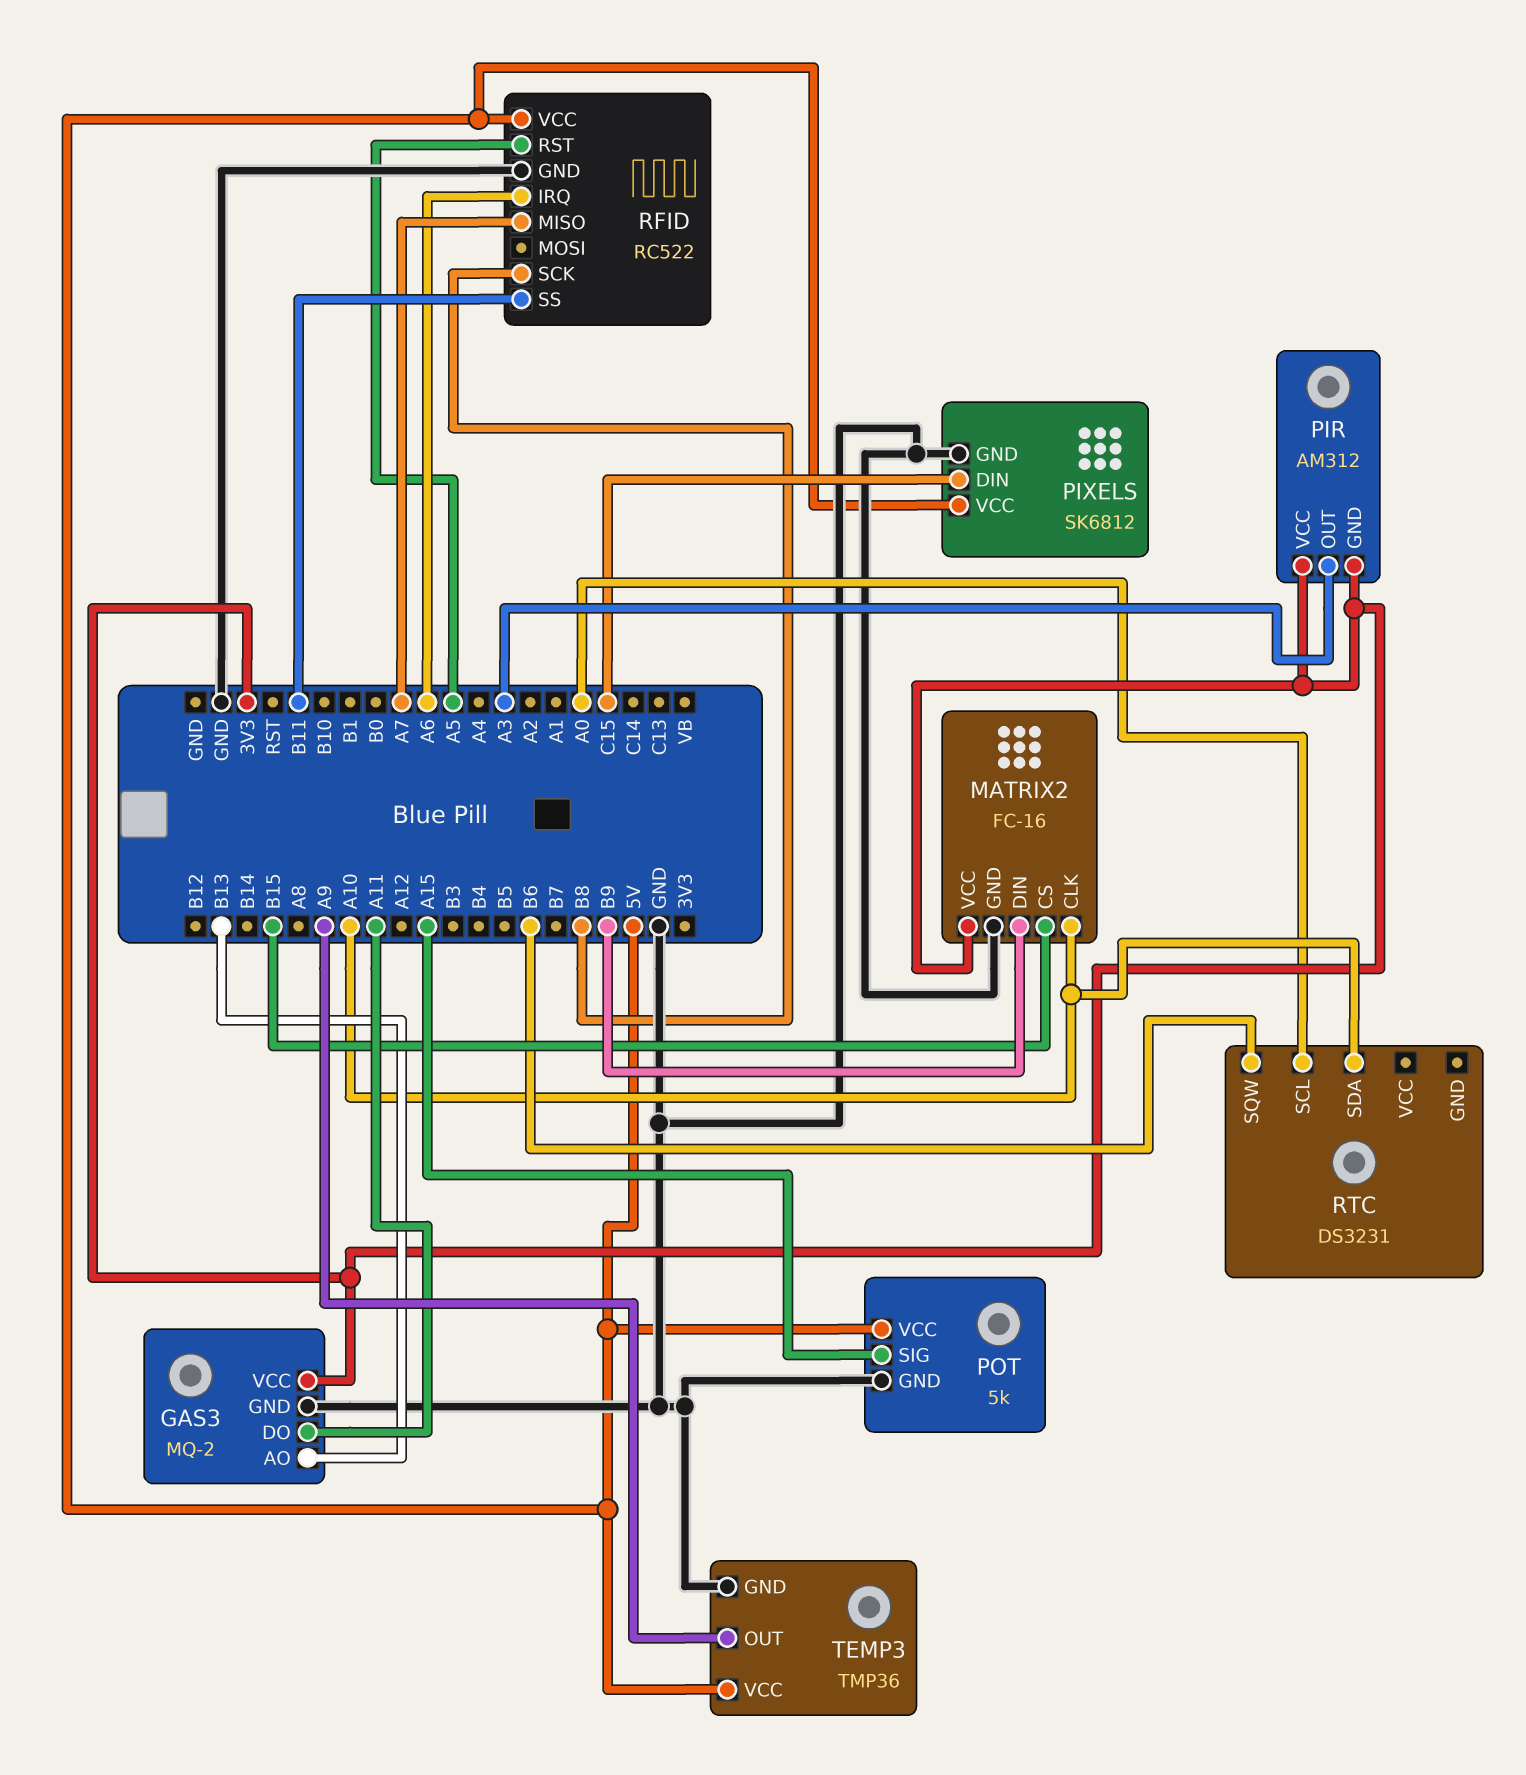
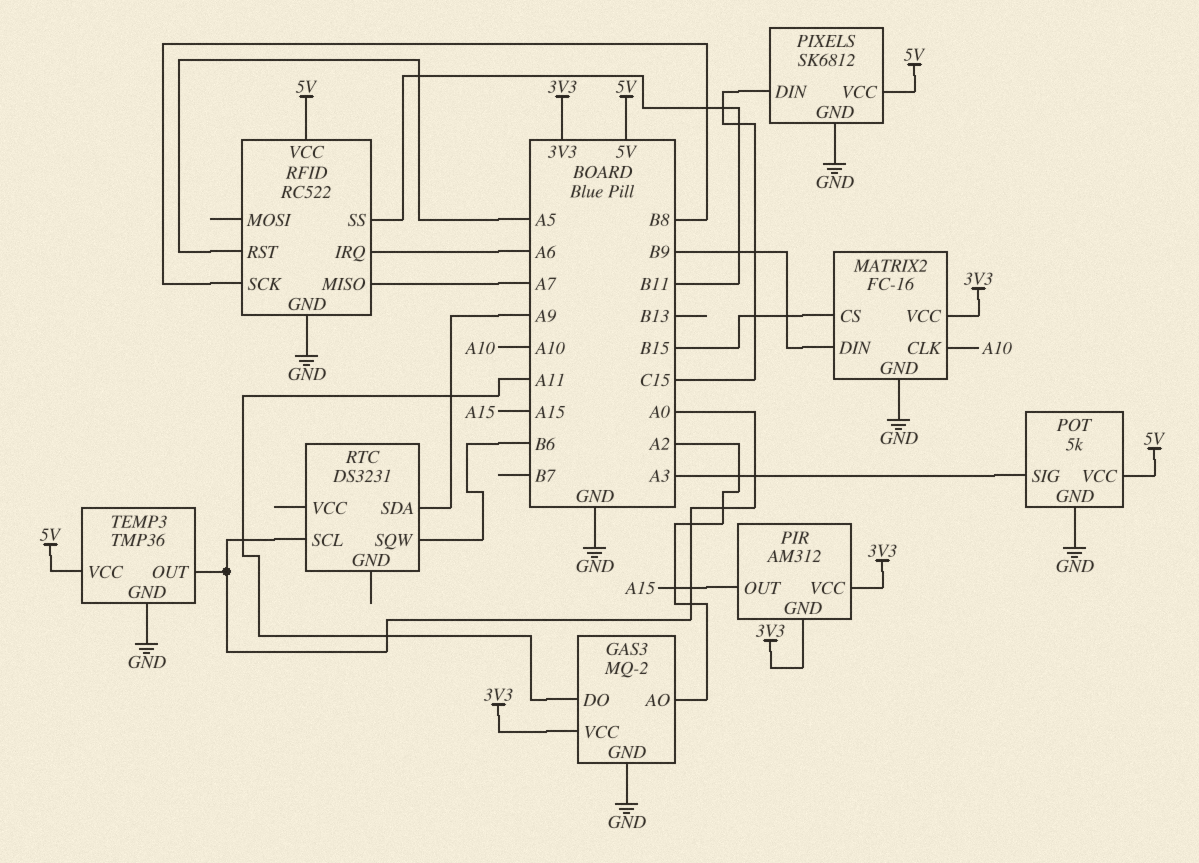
GAS3 pin AO: B13 -> A2
PIR pin OUT: A3 -> A15
POT pin SIG: A15 -> A3
RTC pin SDA: A10 -> A9
TEMP3 pin OUT: A9 -> A0

